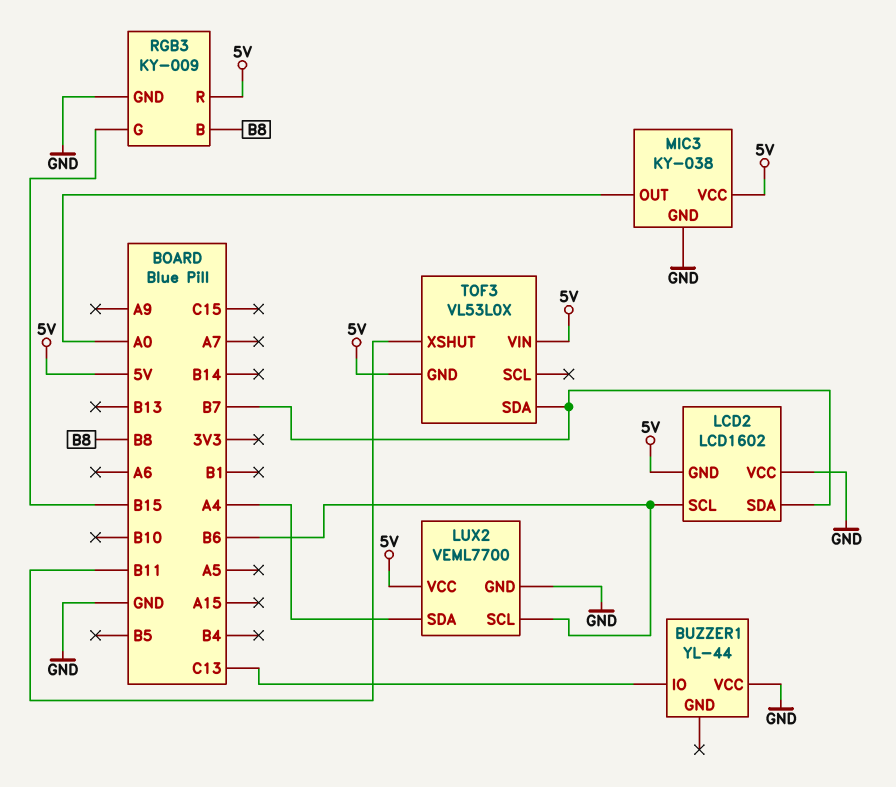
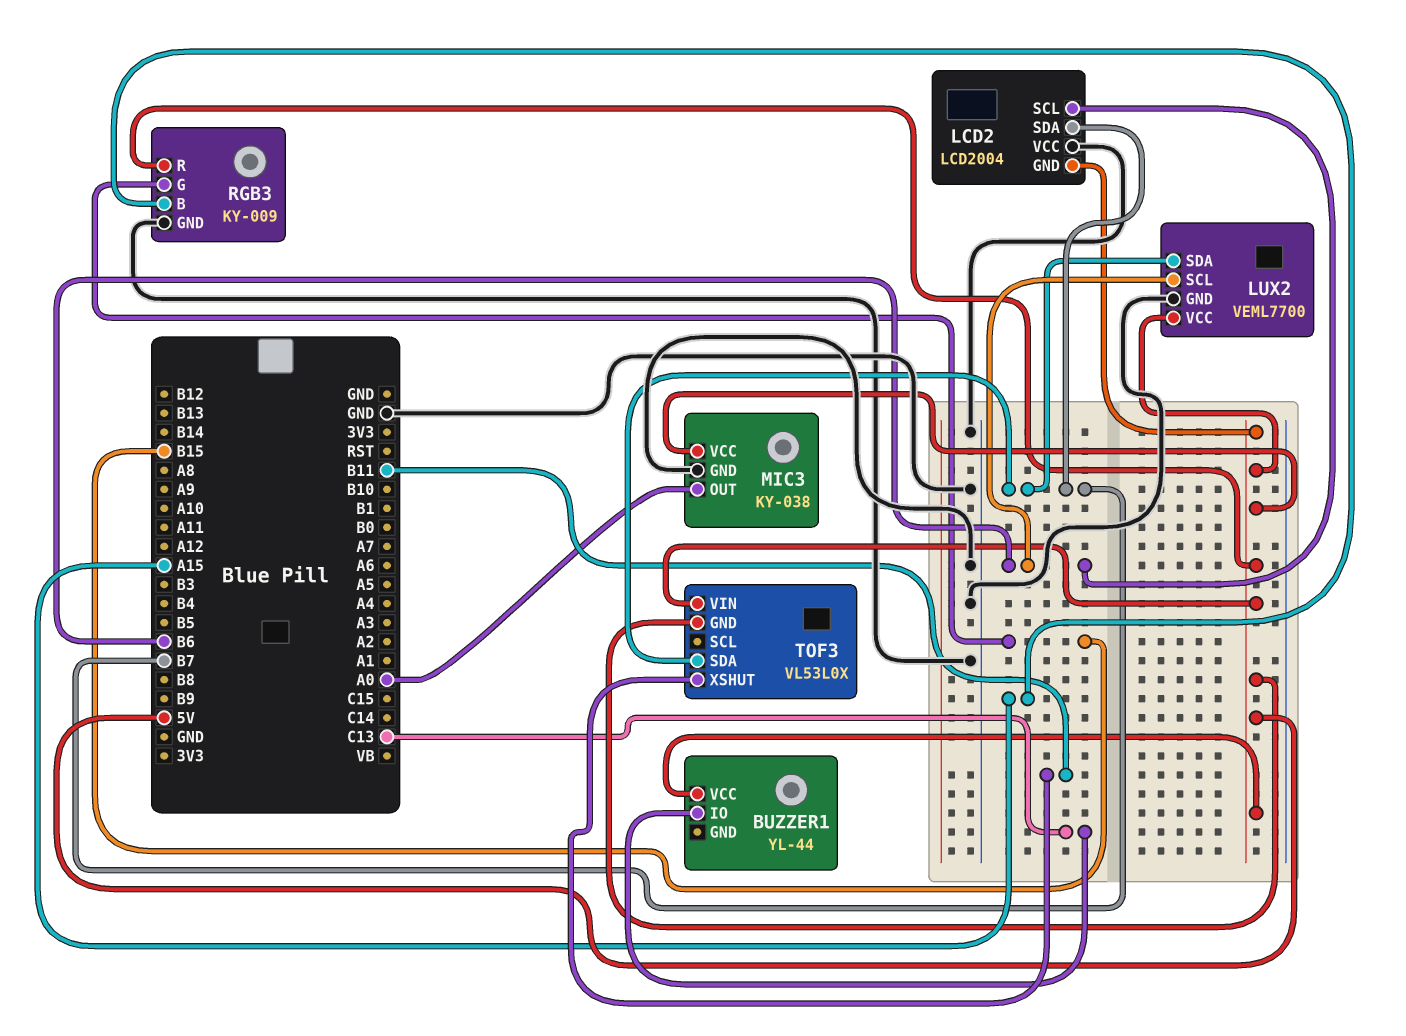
BUZZER1 pin VCC: GND -> 5V
LCD2: LCD1602 -> LCD2004
LUX2 pin SDA: A4 -> B7
RGB3 pin B: B8 -> A15

